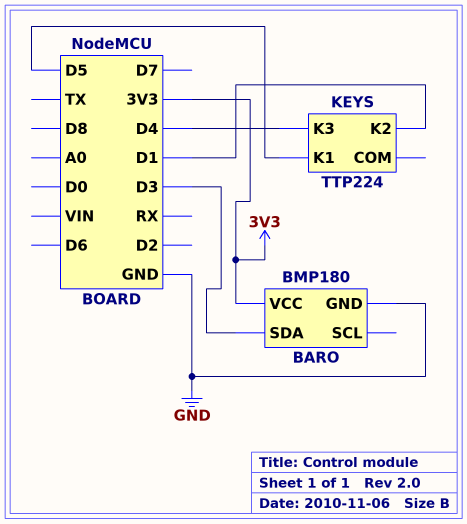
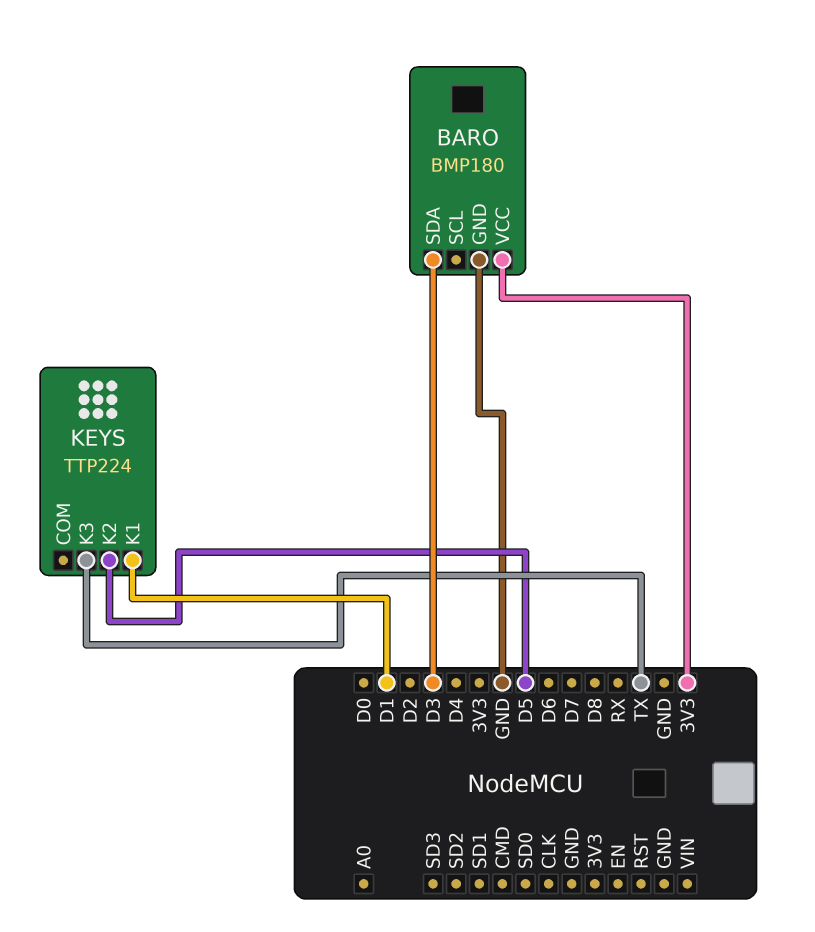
KEYS pin K1: D5 -> D1
KEYS pin K2: D1 -> D5
KEYS pin K3: D4 -> TX

